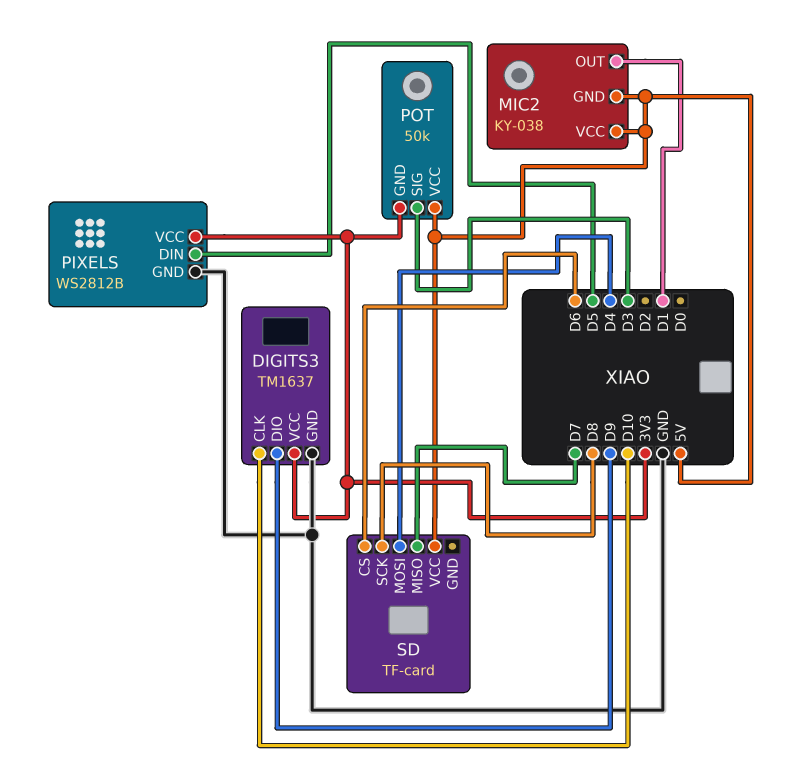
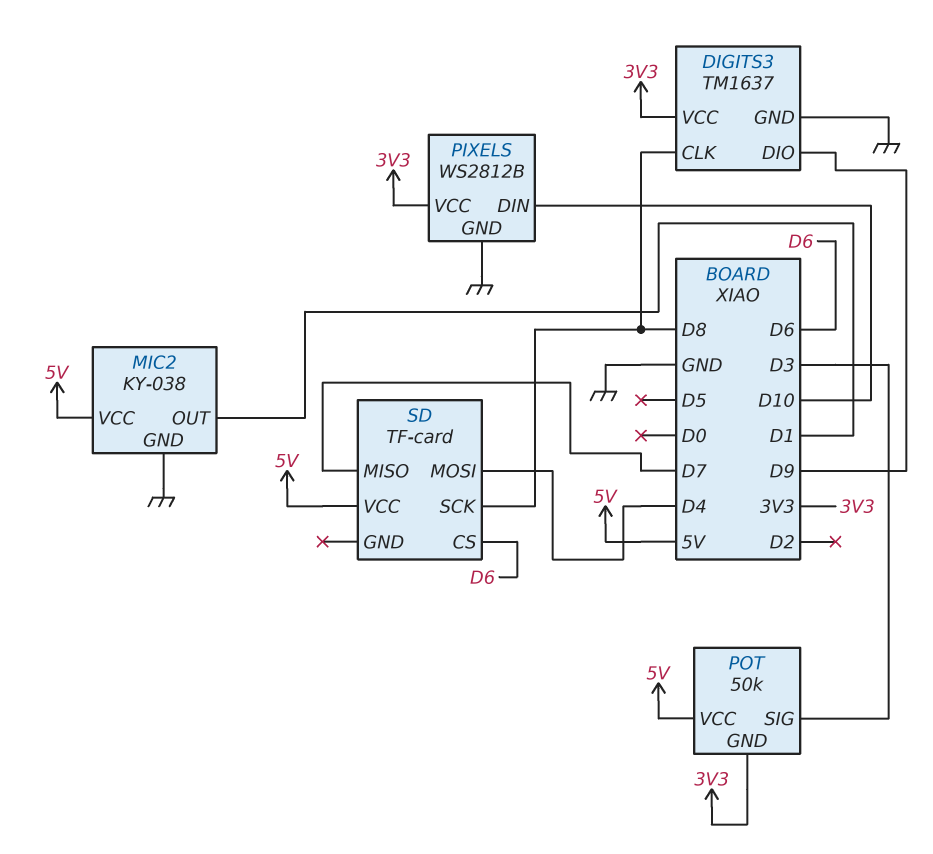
DIGITS3 pin CLK: D10 -> D8
MIC2 pin GND: 5V -> GND
PIXELS pin DIN: D5 -> D10

